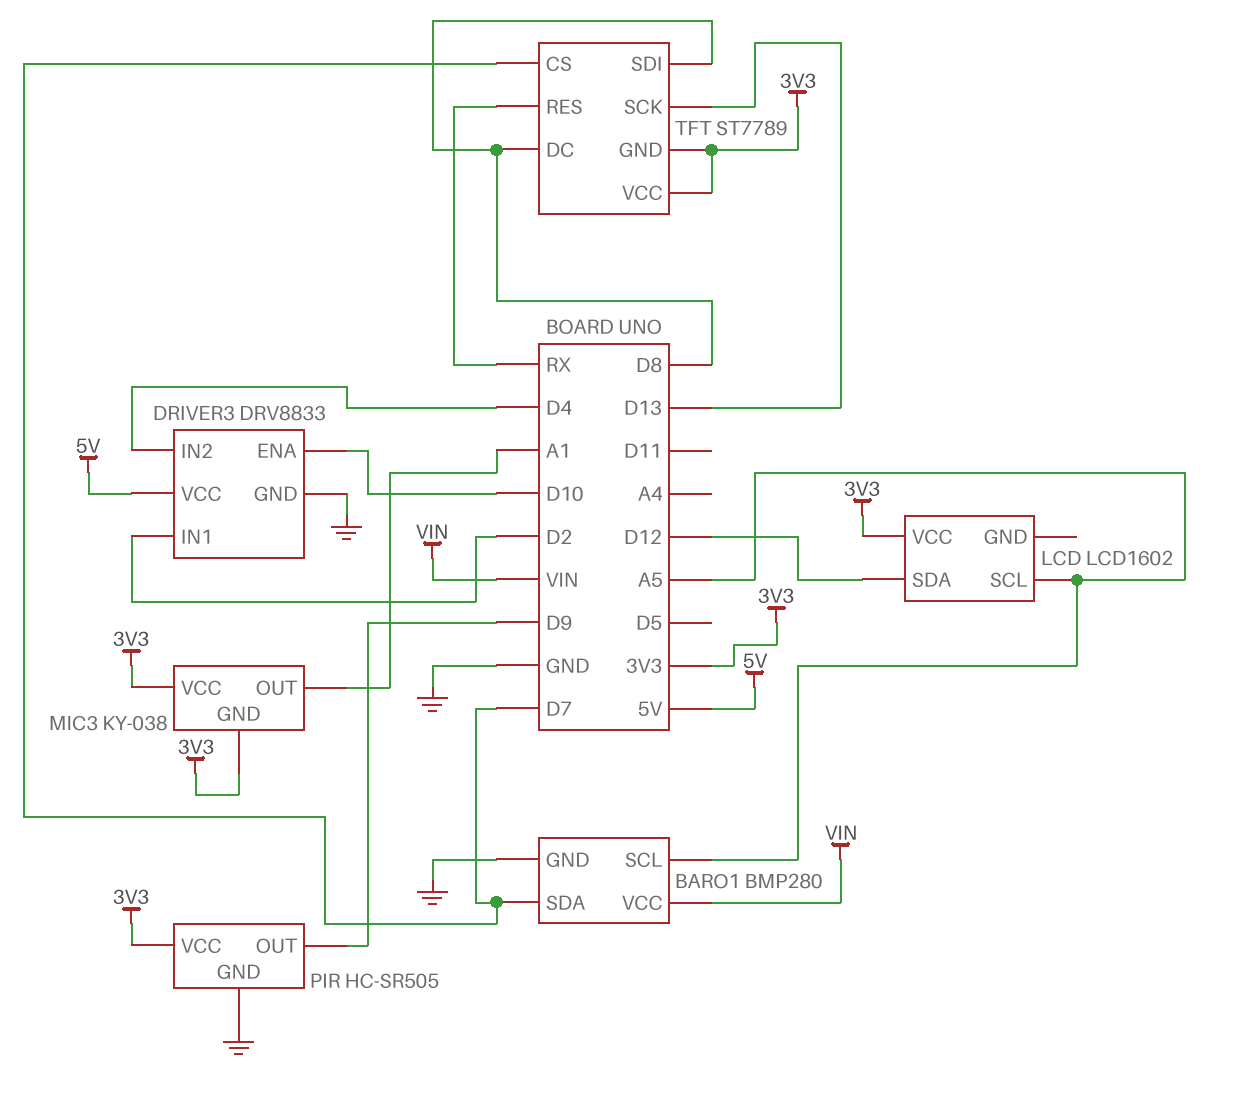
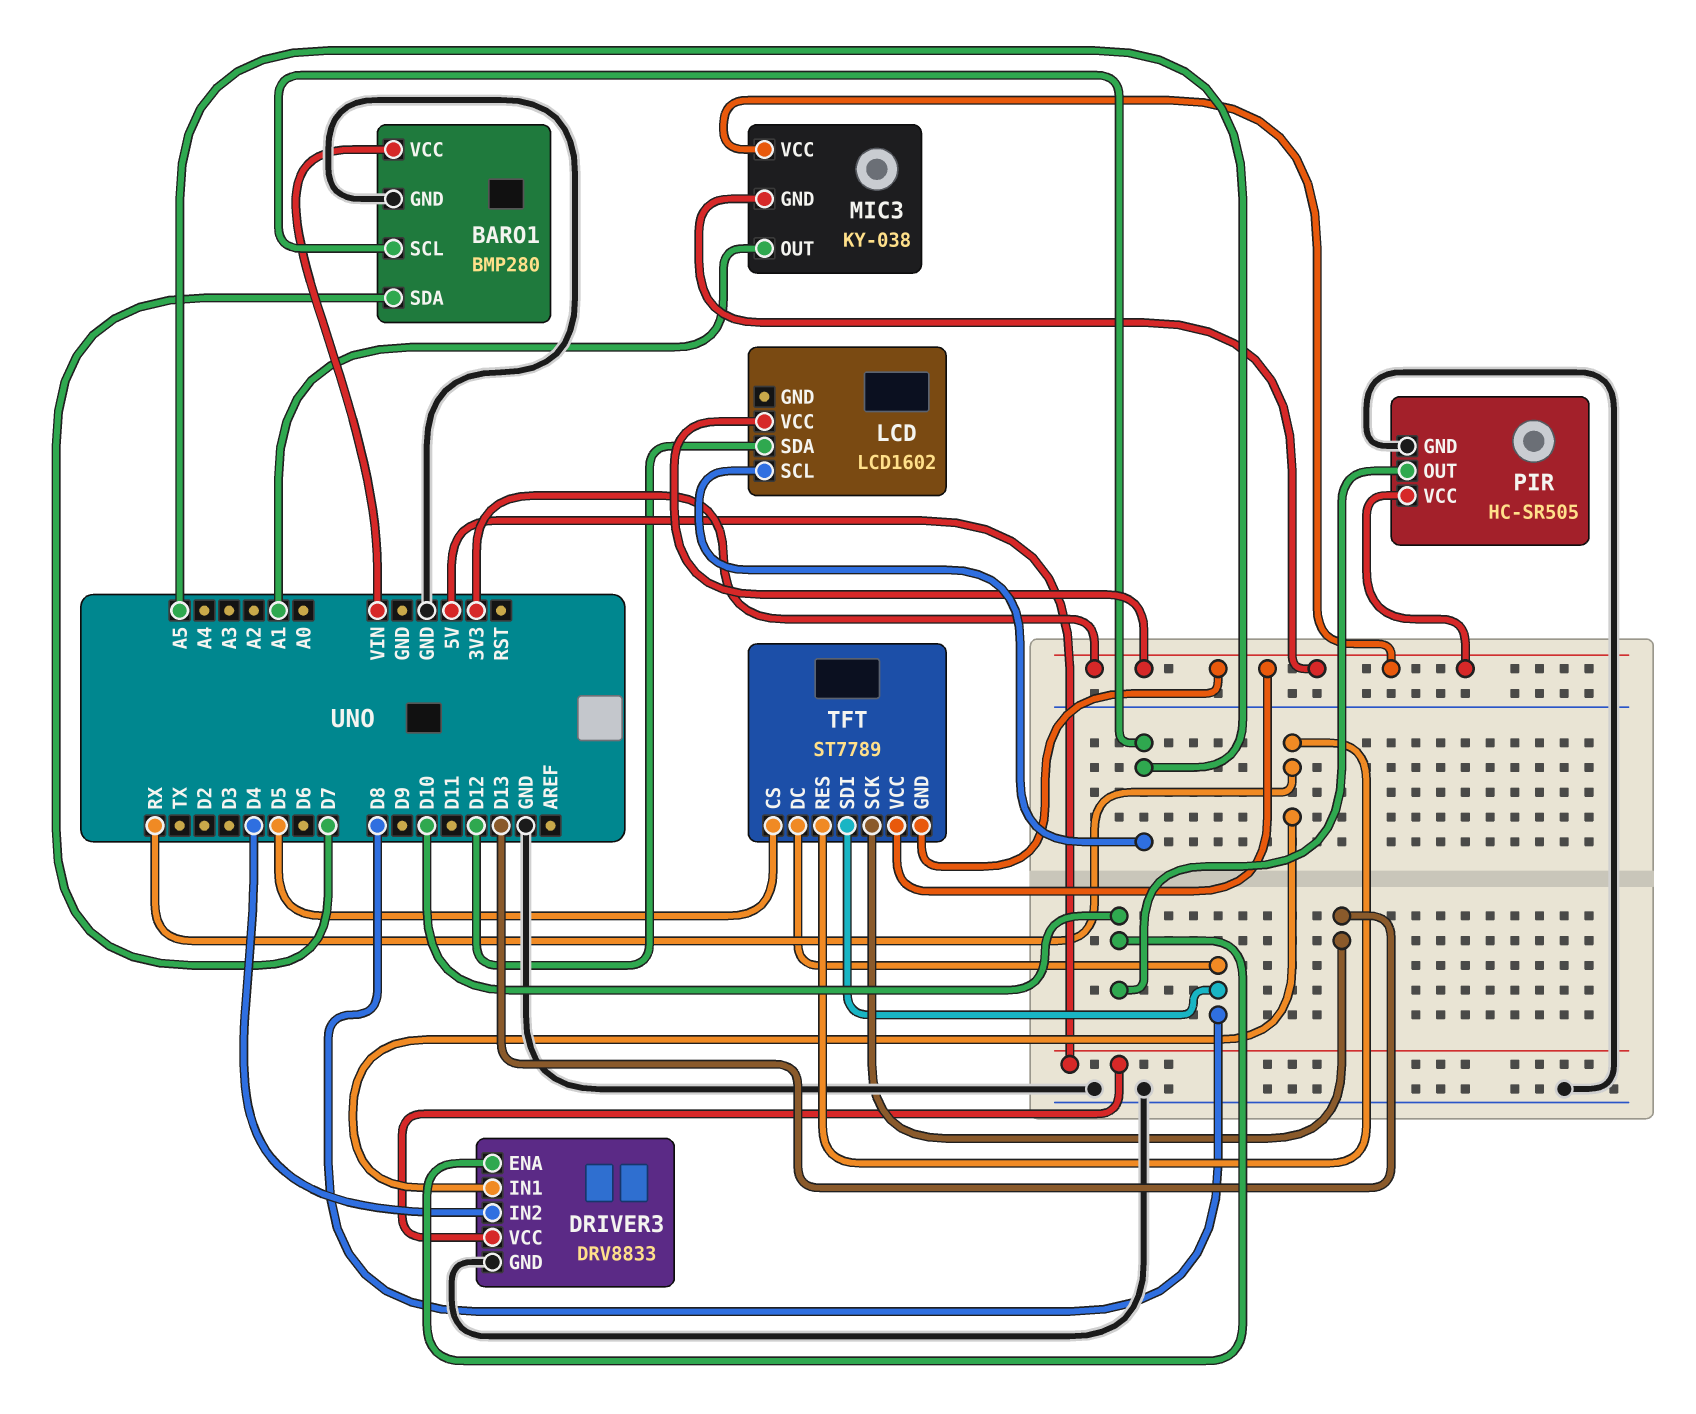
DRIVER3 pin IN1: D2 -> RX
PIR pin OUT: D9 -> D10
TFT pin CS: D7 -> D5

